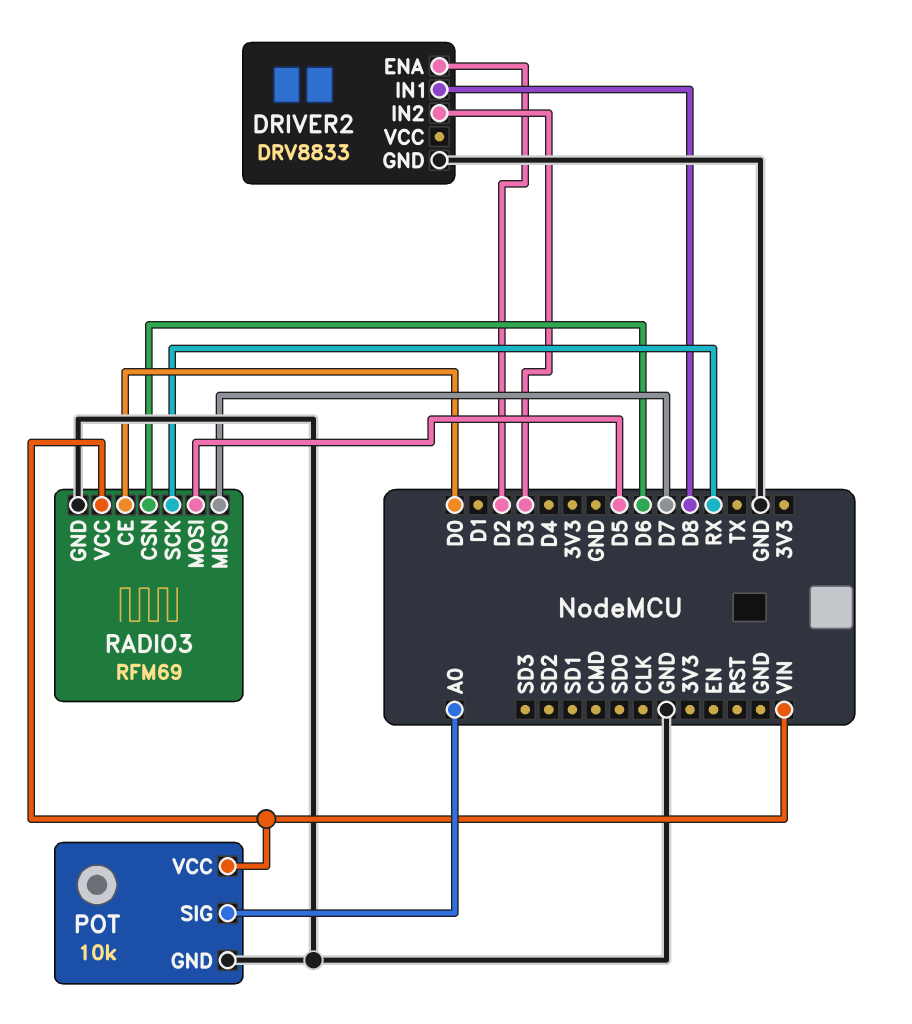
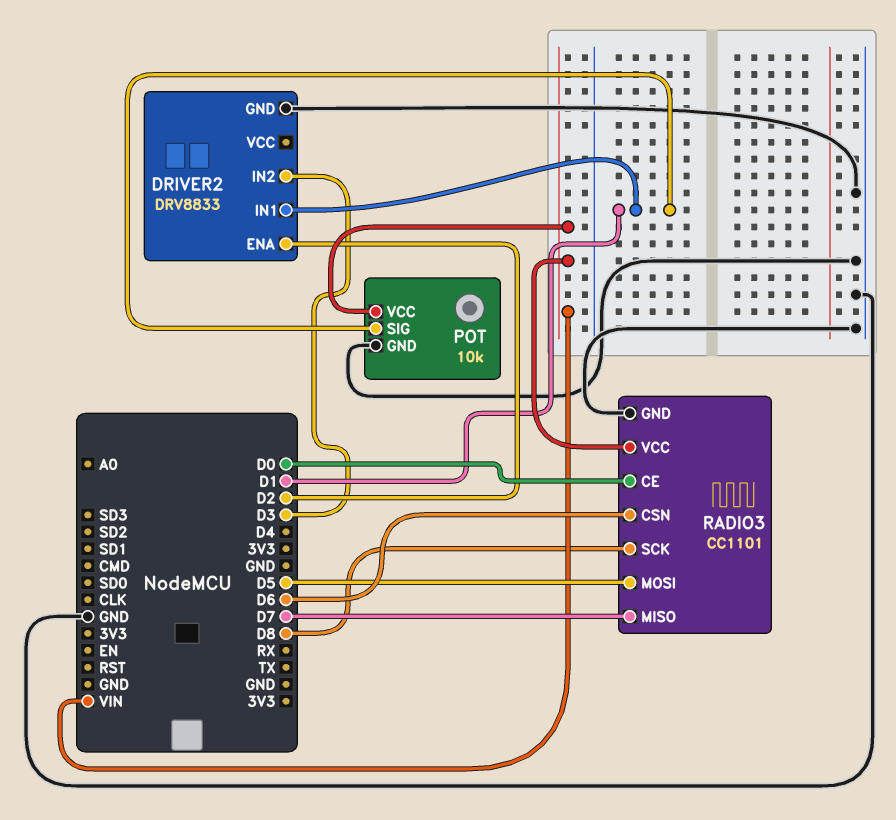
DRIVER2 pin IN1: D8 -> D1
POT pin SIG: A0 -> D1
RADIO3: RFM69 -> CC1101
RADIO3 pin SCK: RX -> D8

